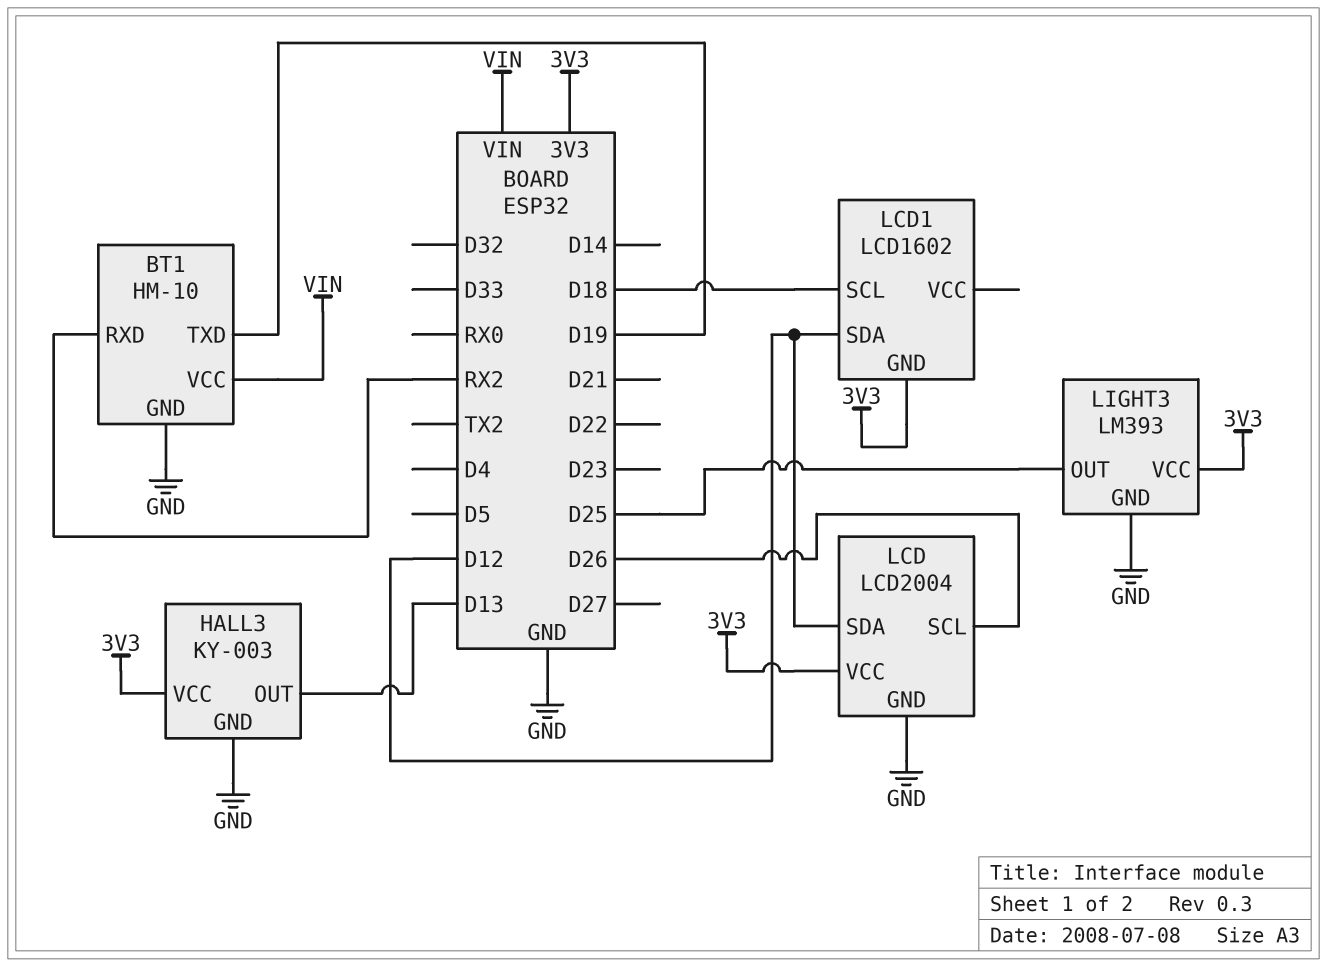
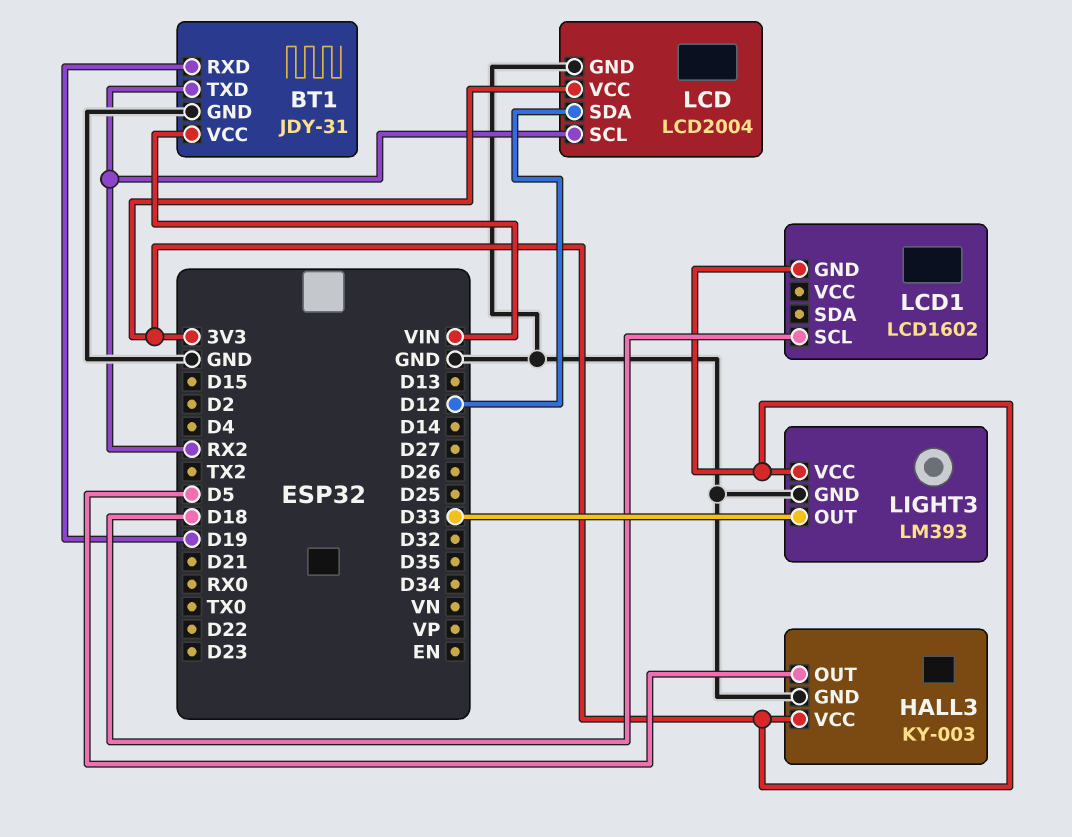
BT1: HM-10 -> JDY-31
BT1 pin RXD: RX2 -> D19
BT1 pin TXD: D19 -> RX2
HALL3 pin OUT: D13 -> D5
LCD pin SCL: D26 -> RX2
LCD1 pin SDA: D12 -> none
LIGHT3 pin OUT: D25 -> D33

